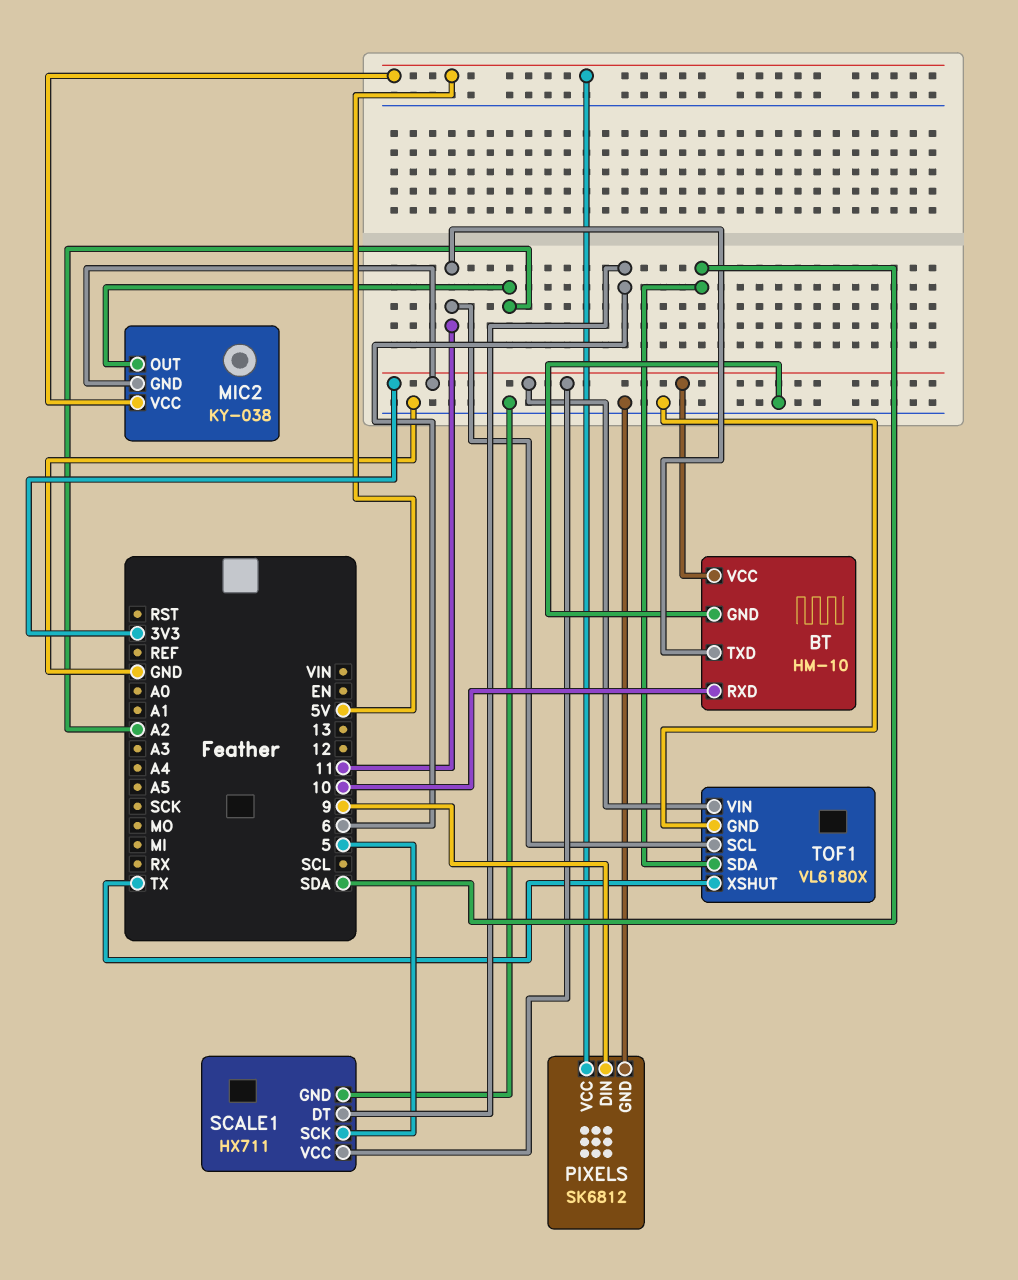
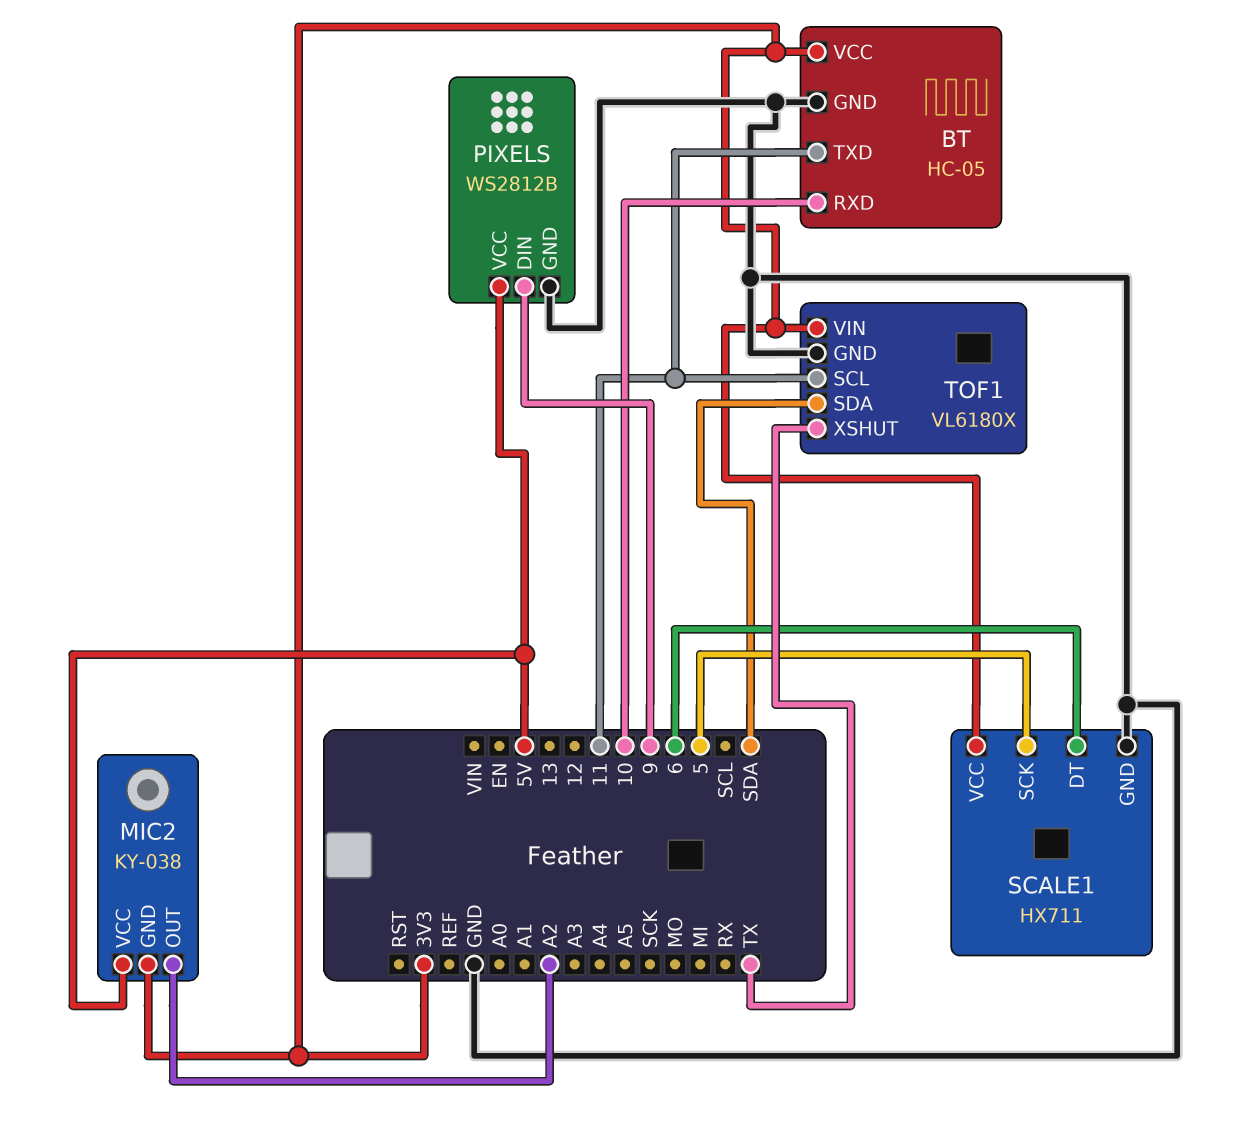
BT: HM-10 -> HC-05
PIXELS: SK6812 -> WS2812B

